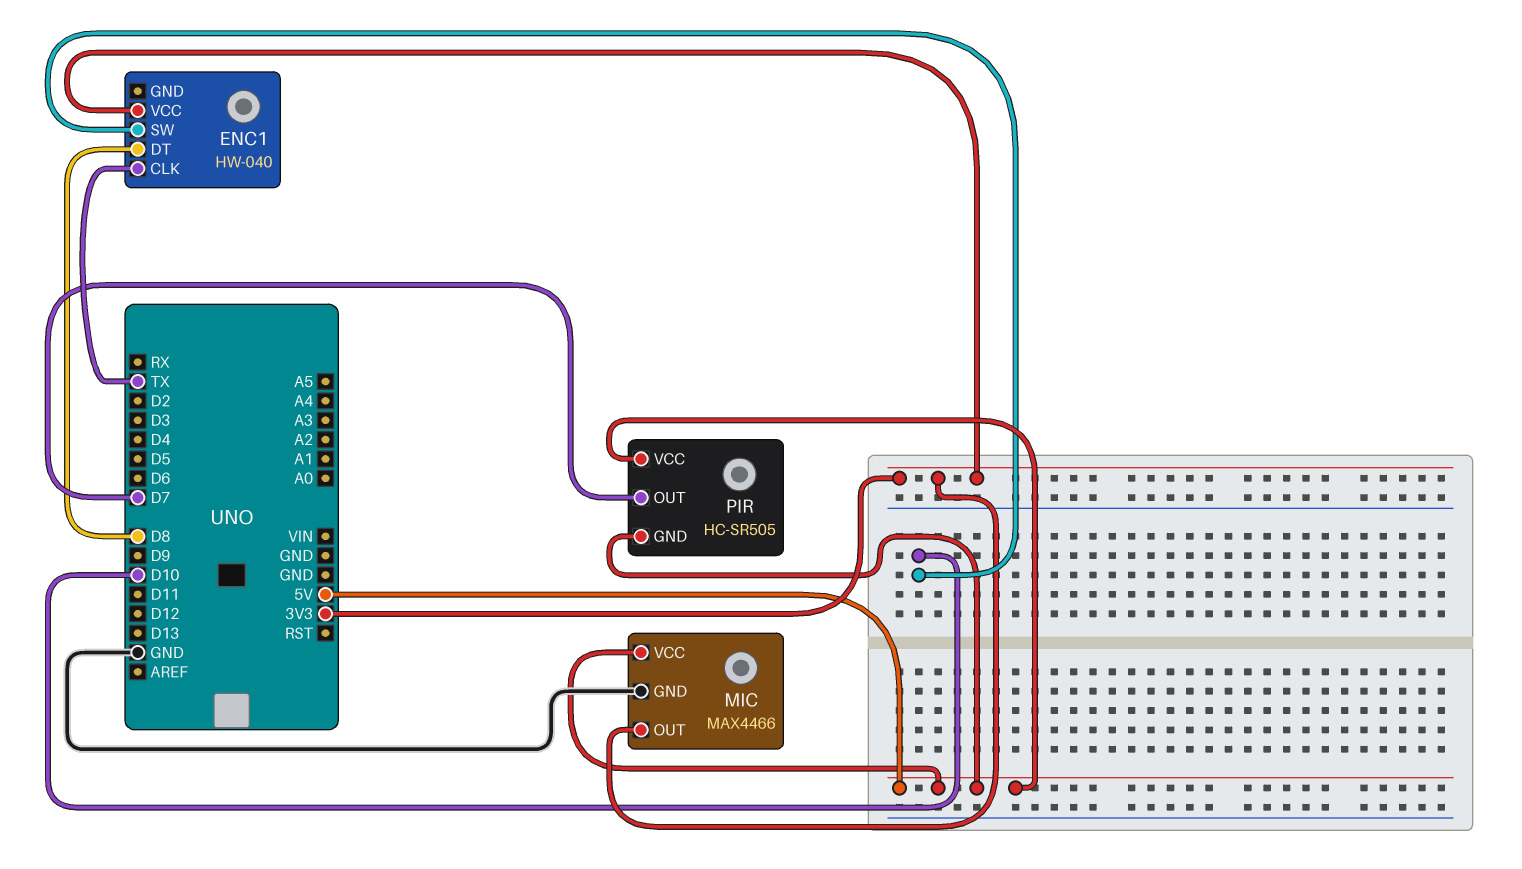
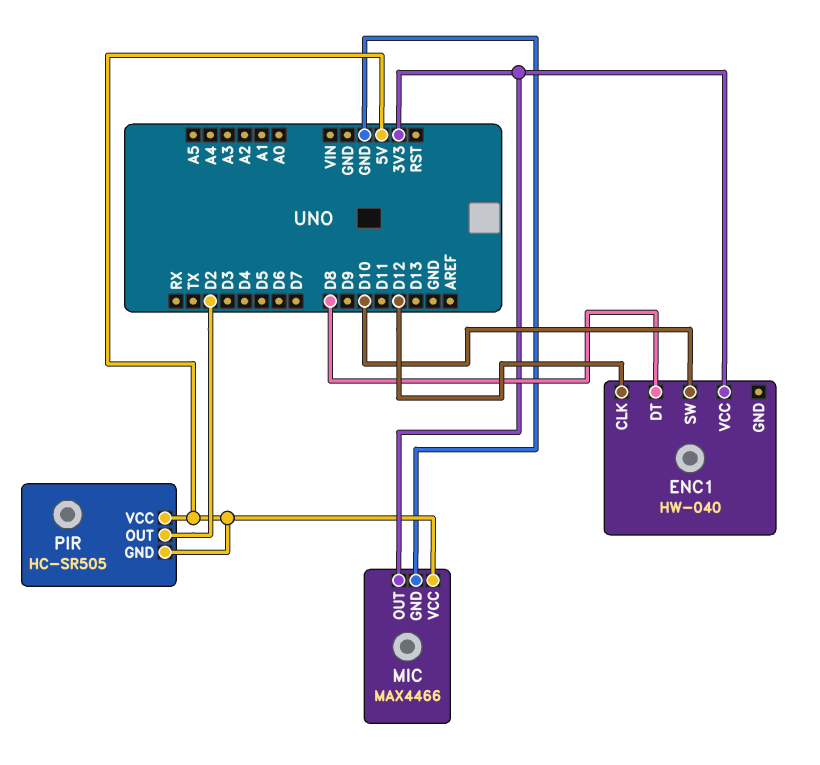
ENC1 pin CLK: TX -> D12
PIR pin OUT: D7 -> D2

